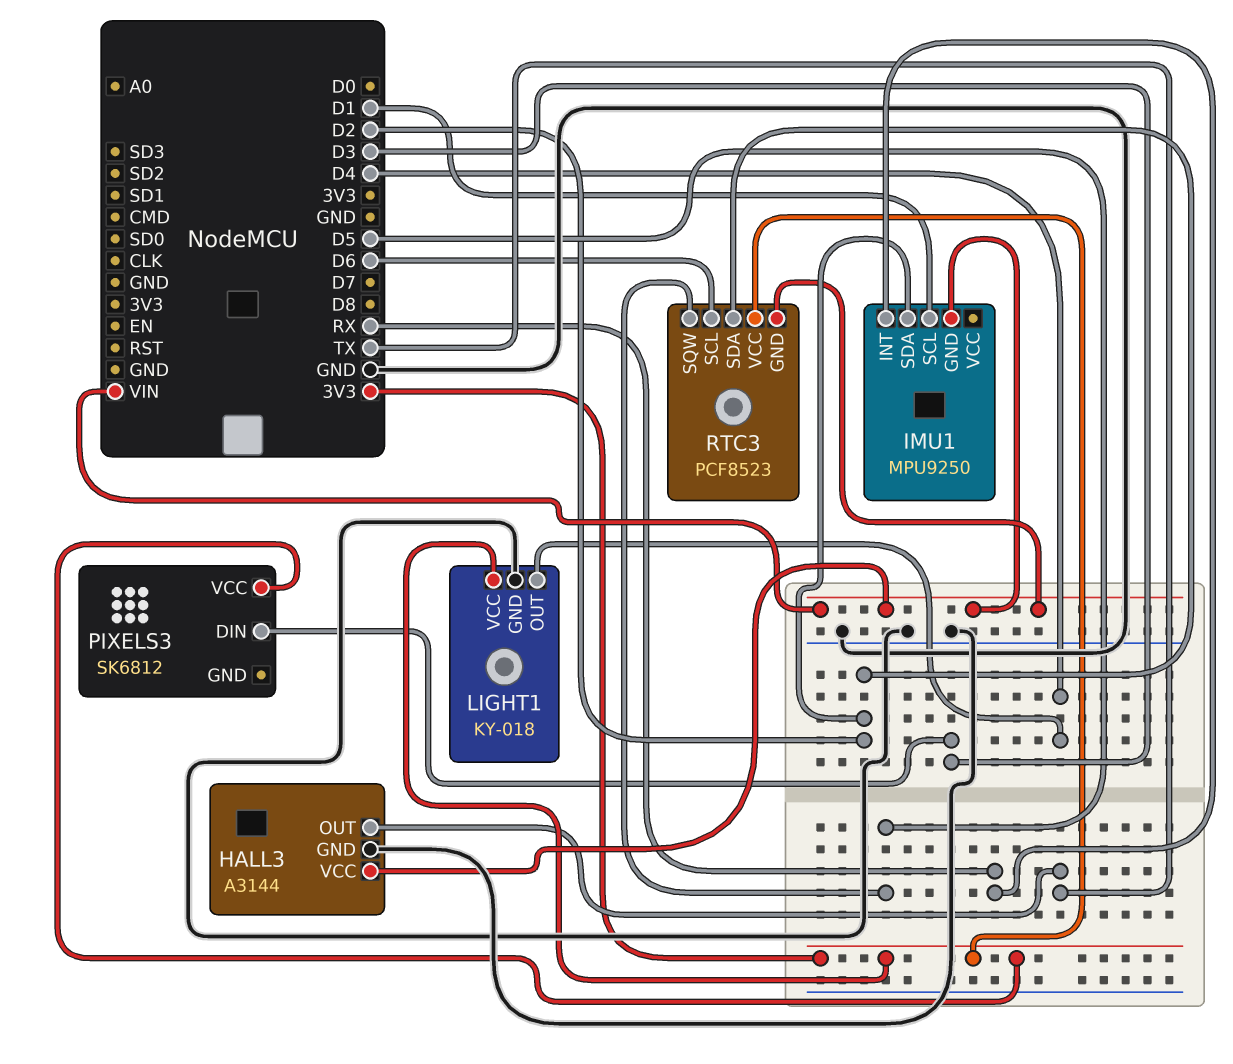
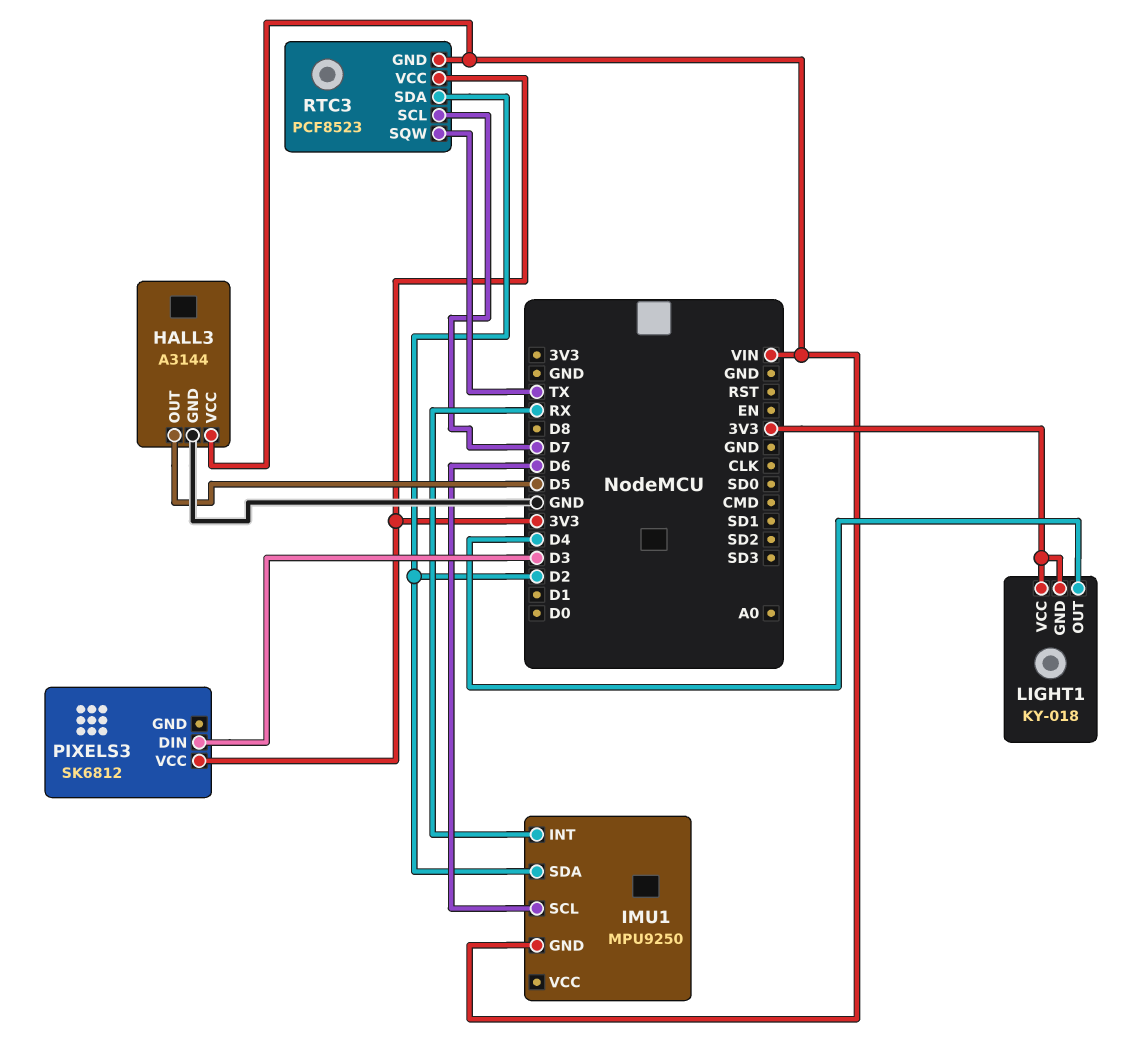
HALL3 pin OUT: TX -> D5
IMU1 pin SCL: D1 -> D6
LIGHT1 pin GND: GND -> 3V3
RTC3 pin SCL: D6 -> D7
RTC3 pin SQW: D5 -> TX

